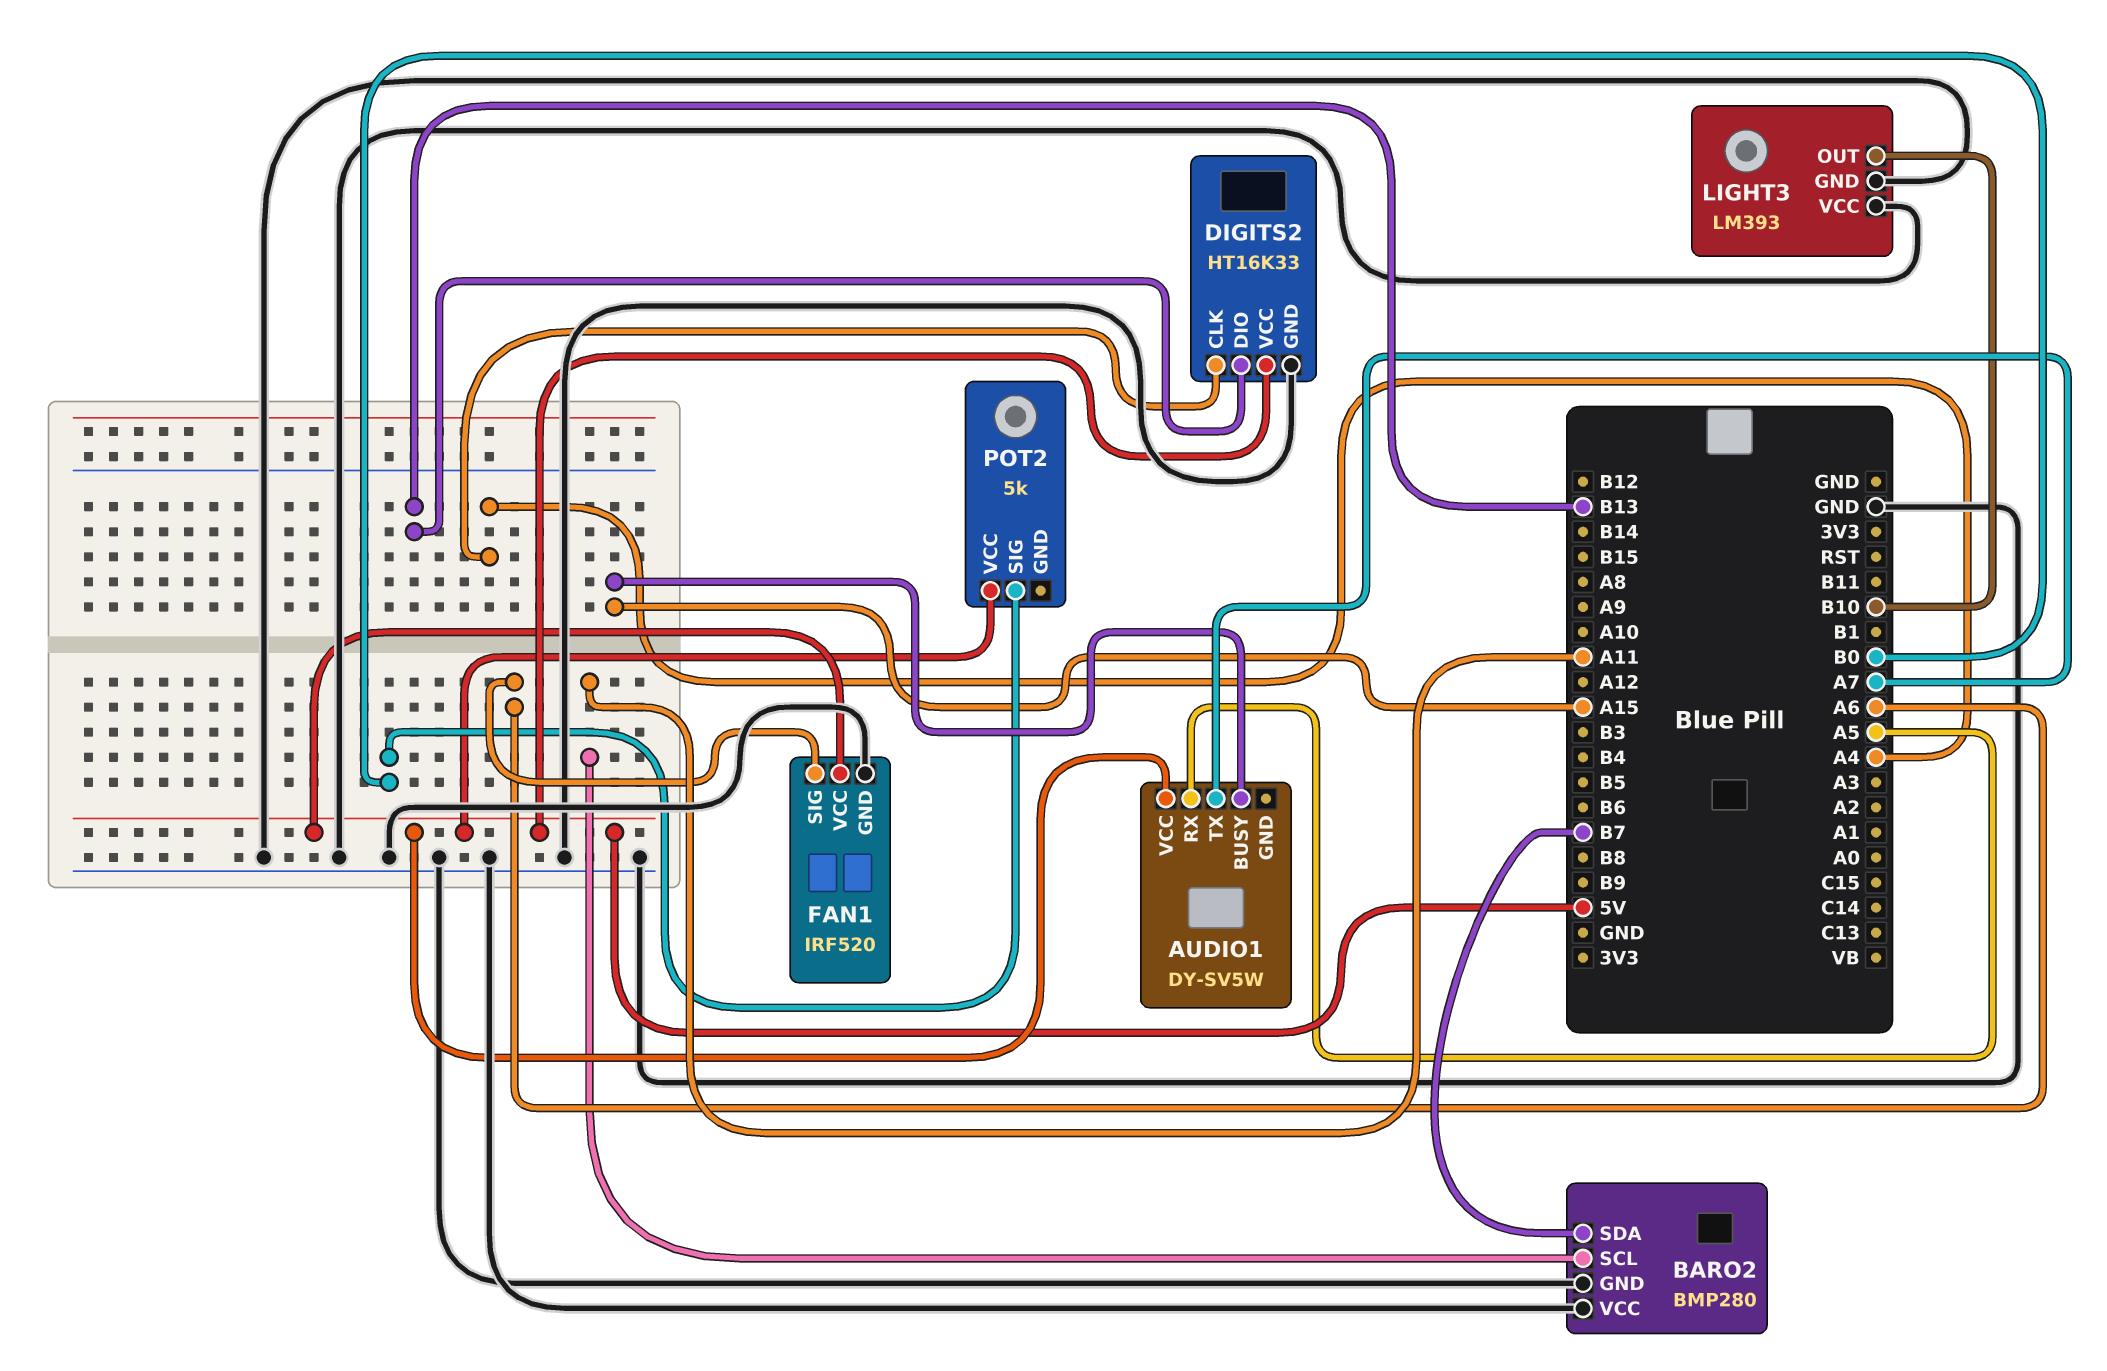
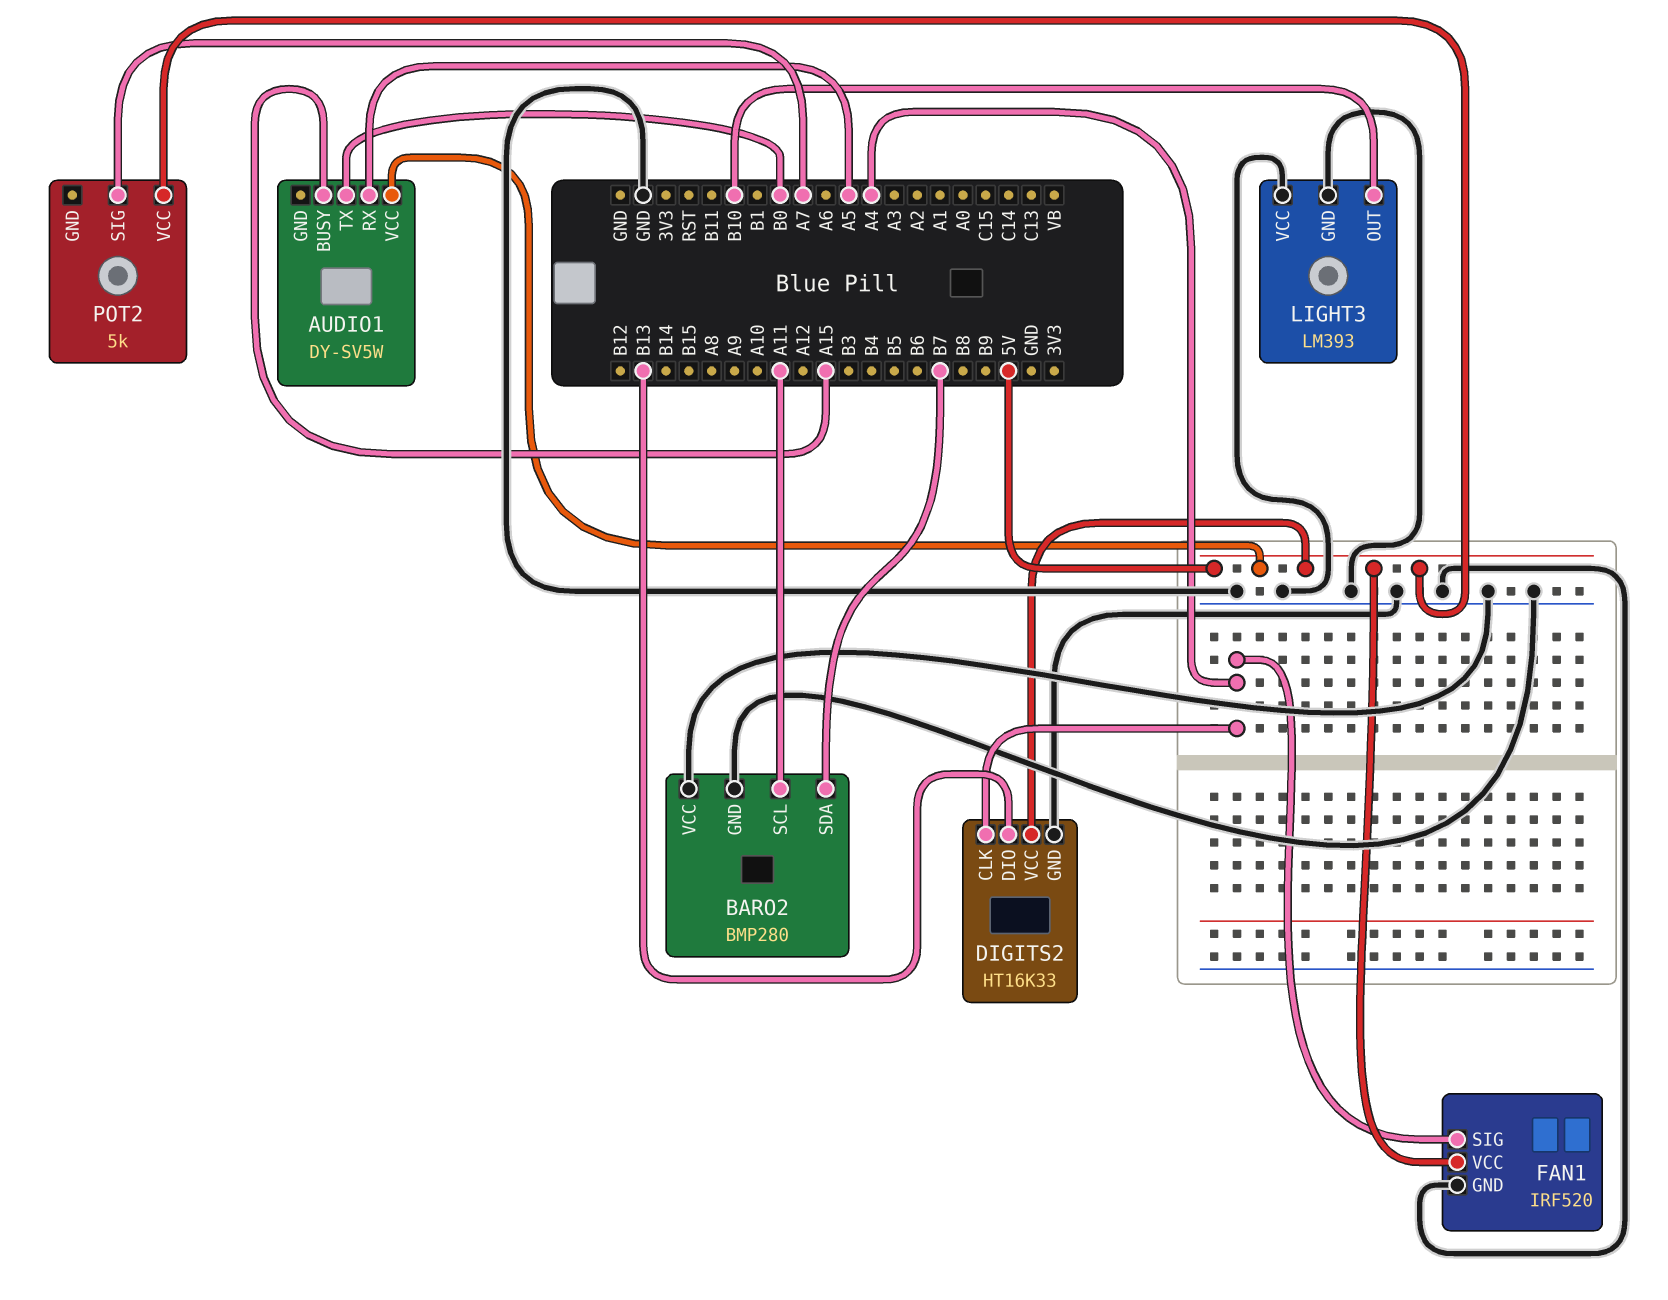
AUDIO1 pin TX: A7 -> B0
FAN1 pin SIG: A6 -> A4
POT2 pin SIG: B0 -> A7

